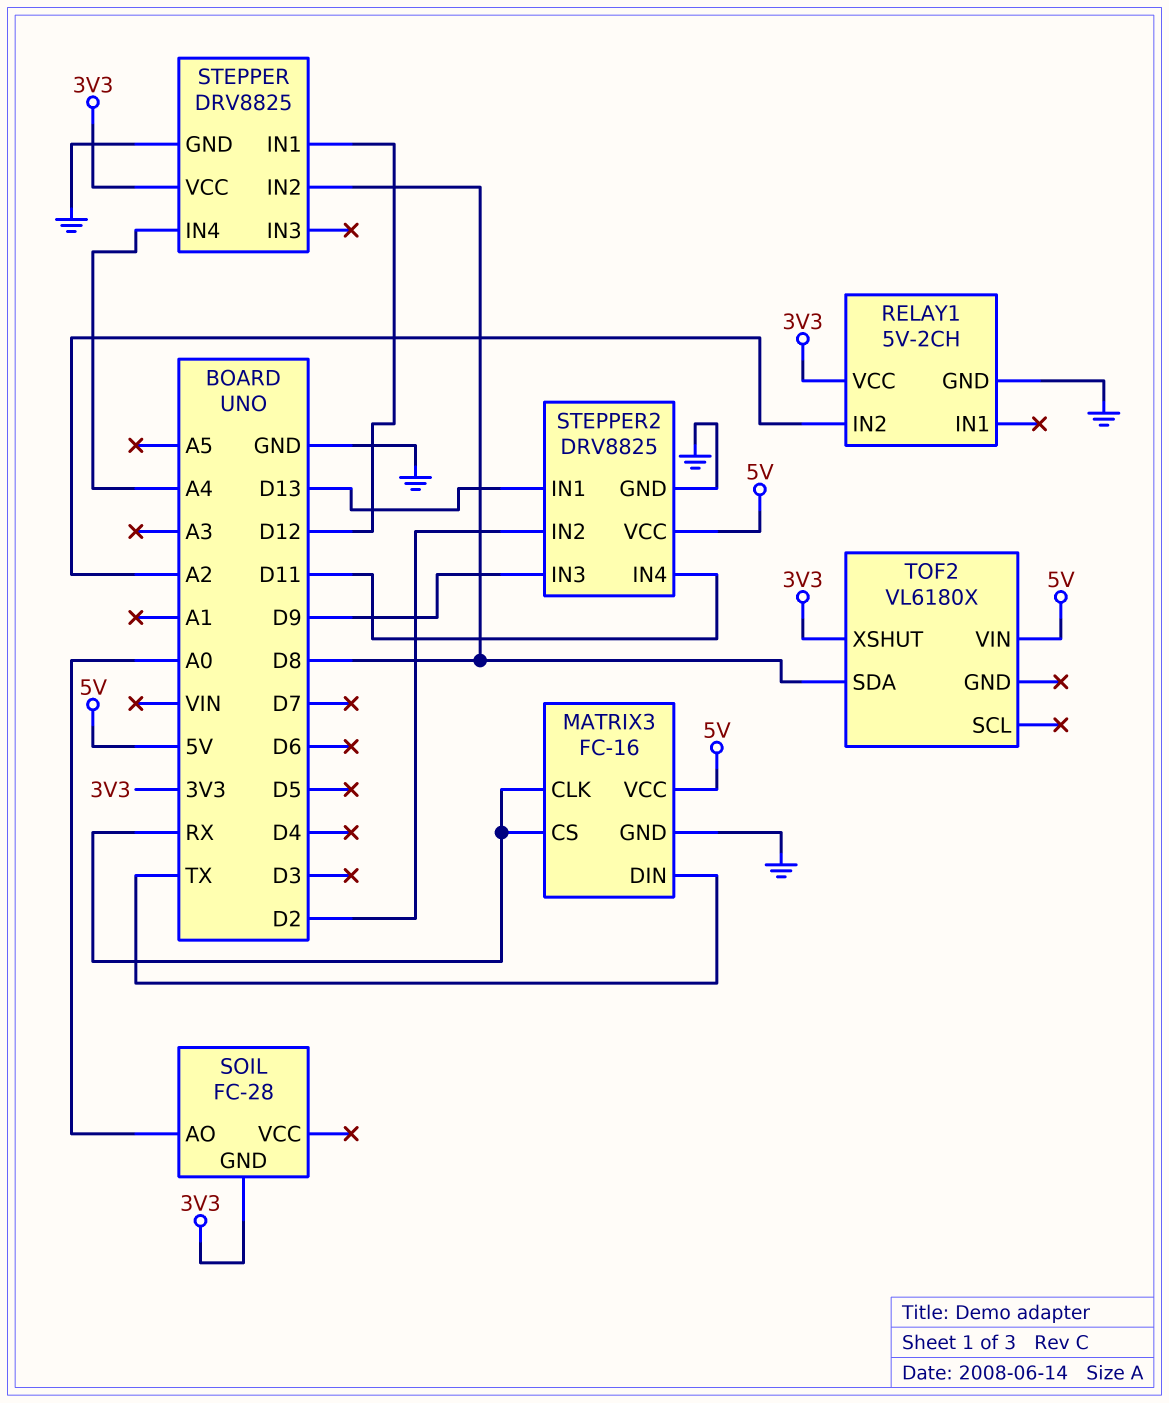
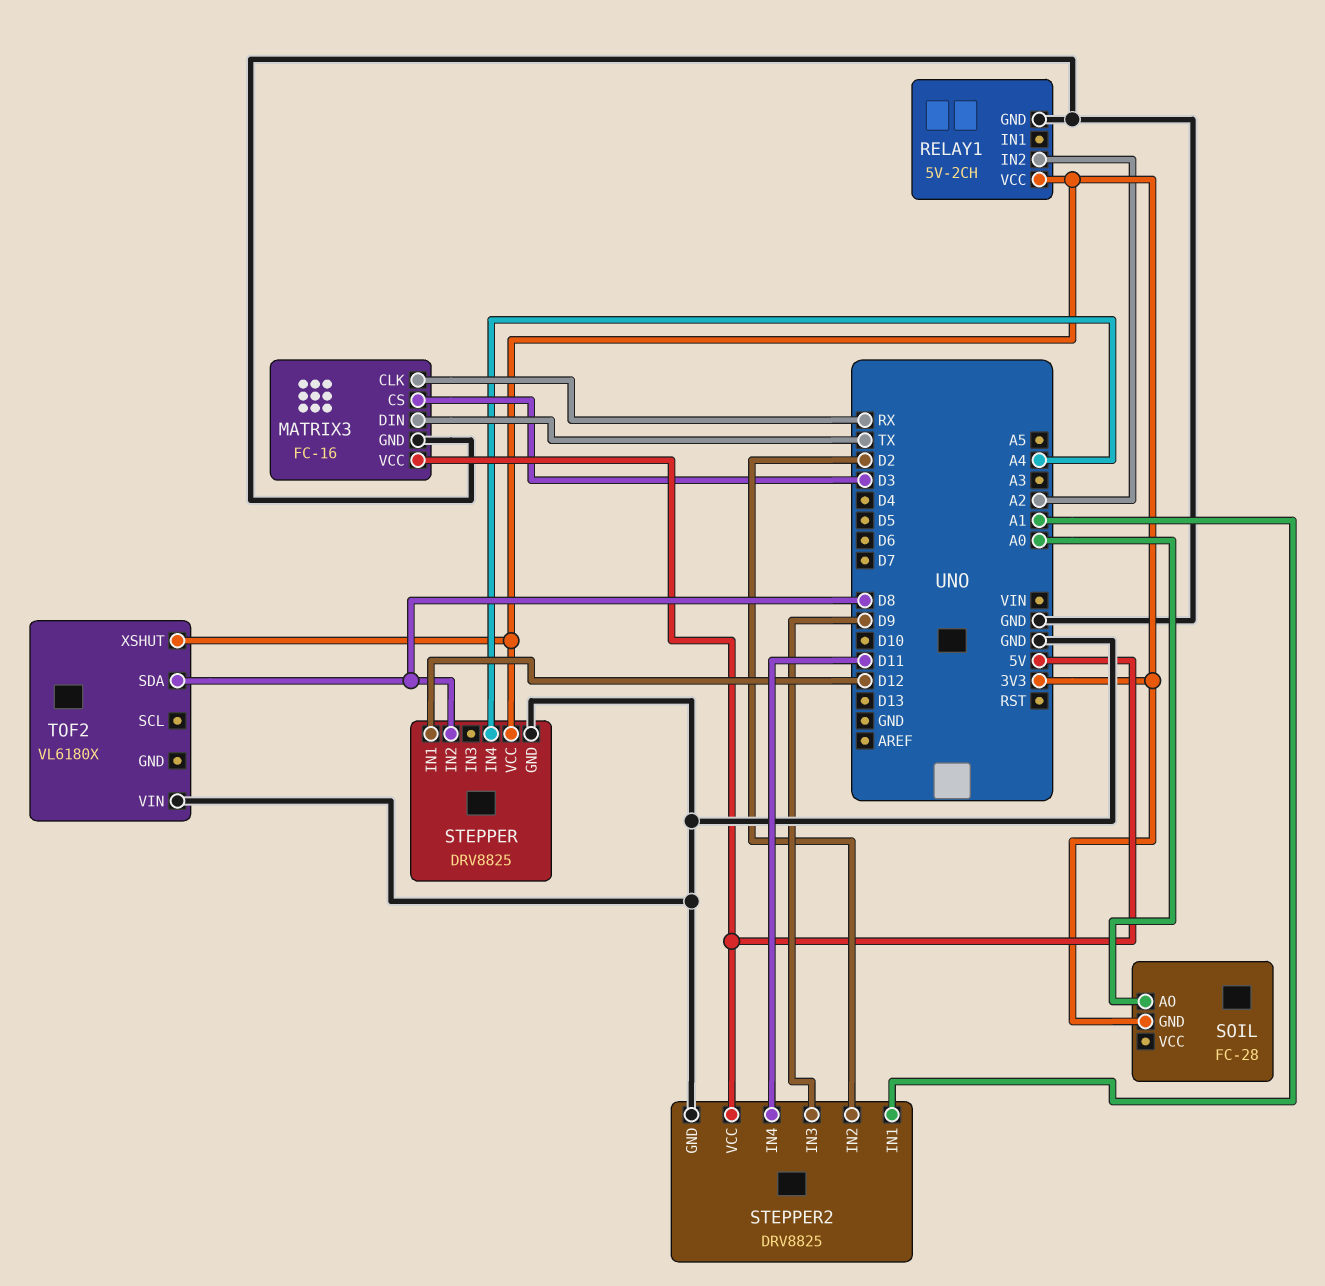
MATRIX3 pin CS: RX -> D3
STEPPER2 pin IN1: D13 -> A1
TOF2 pin VIN: 5V -> GND

